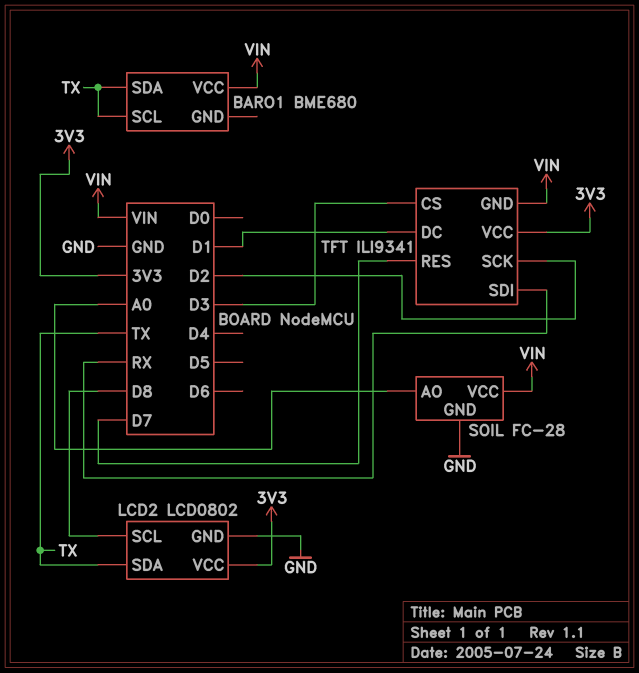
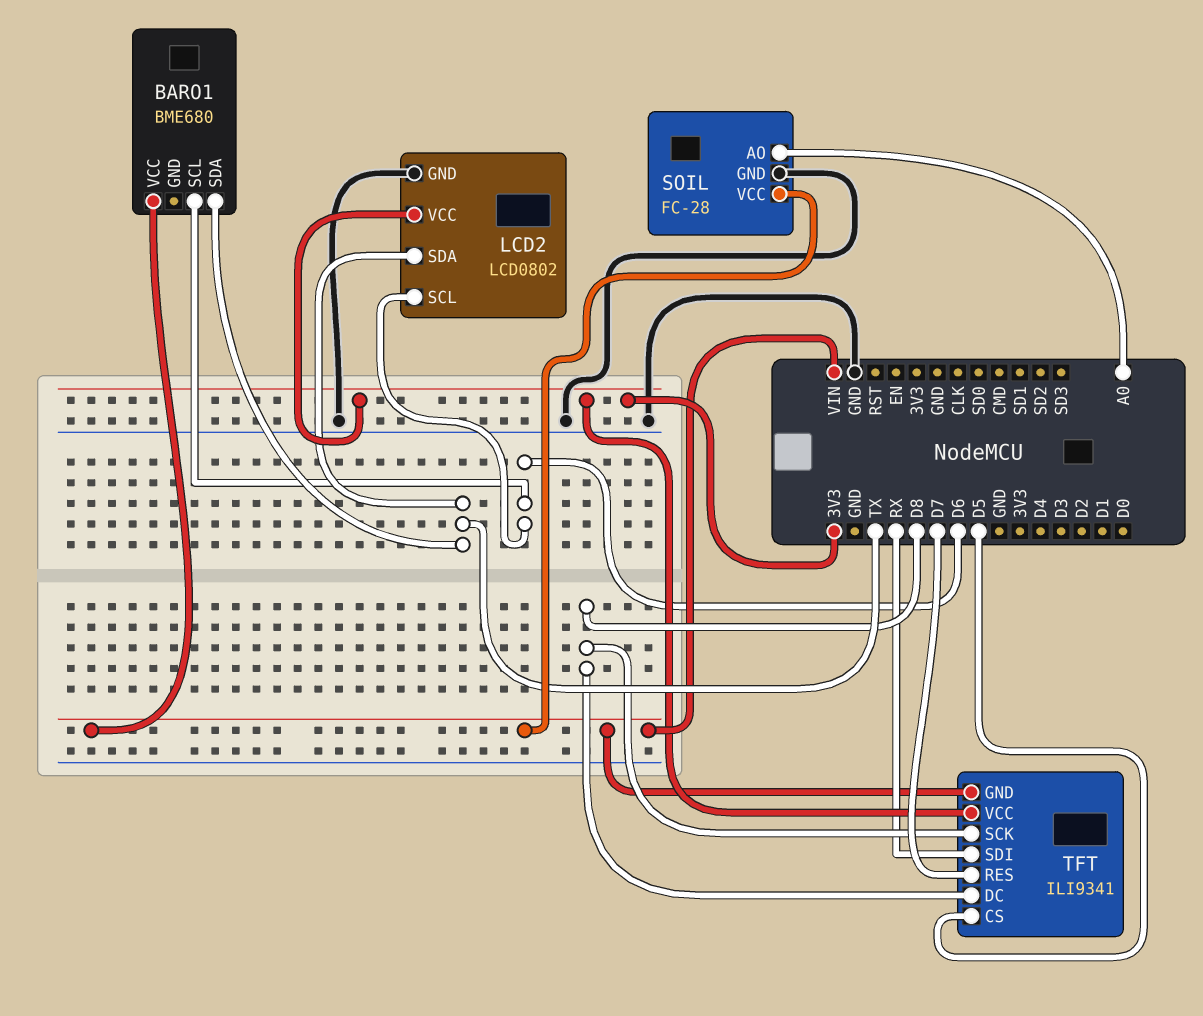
BARO1 pin SCL: TX -> D6
LCD2 pin SCL: D8 -> D6
TFT pin CS: D3 -> D5
TFT pin DC: D1 -> D8
TFT pin SCK: D2 -> D8

